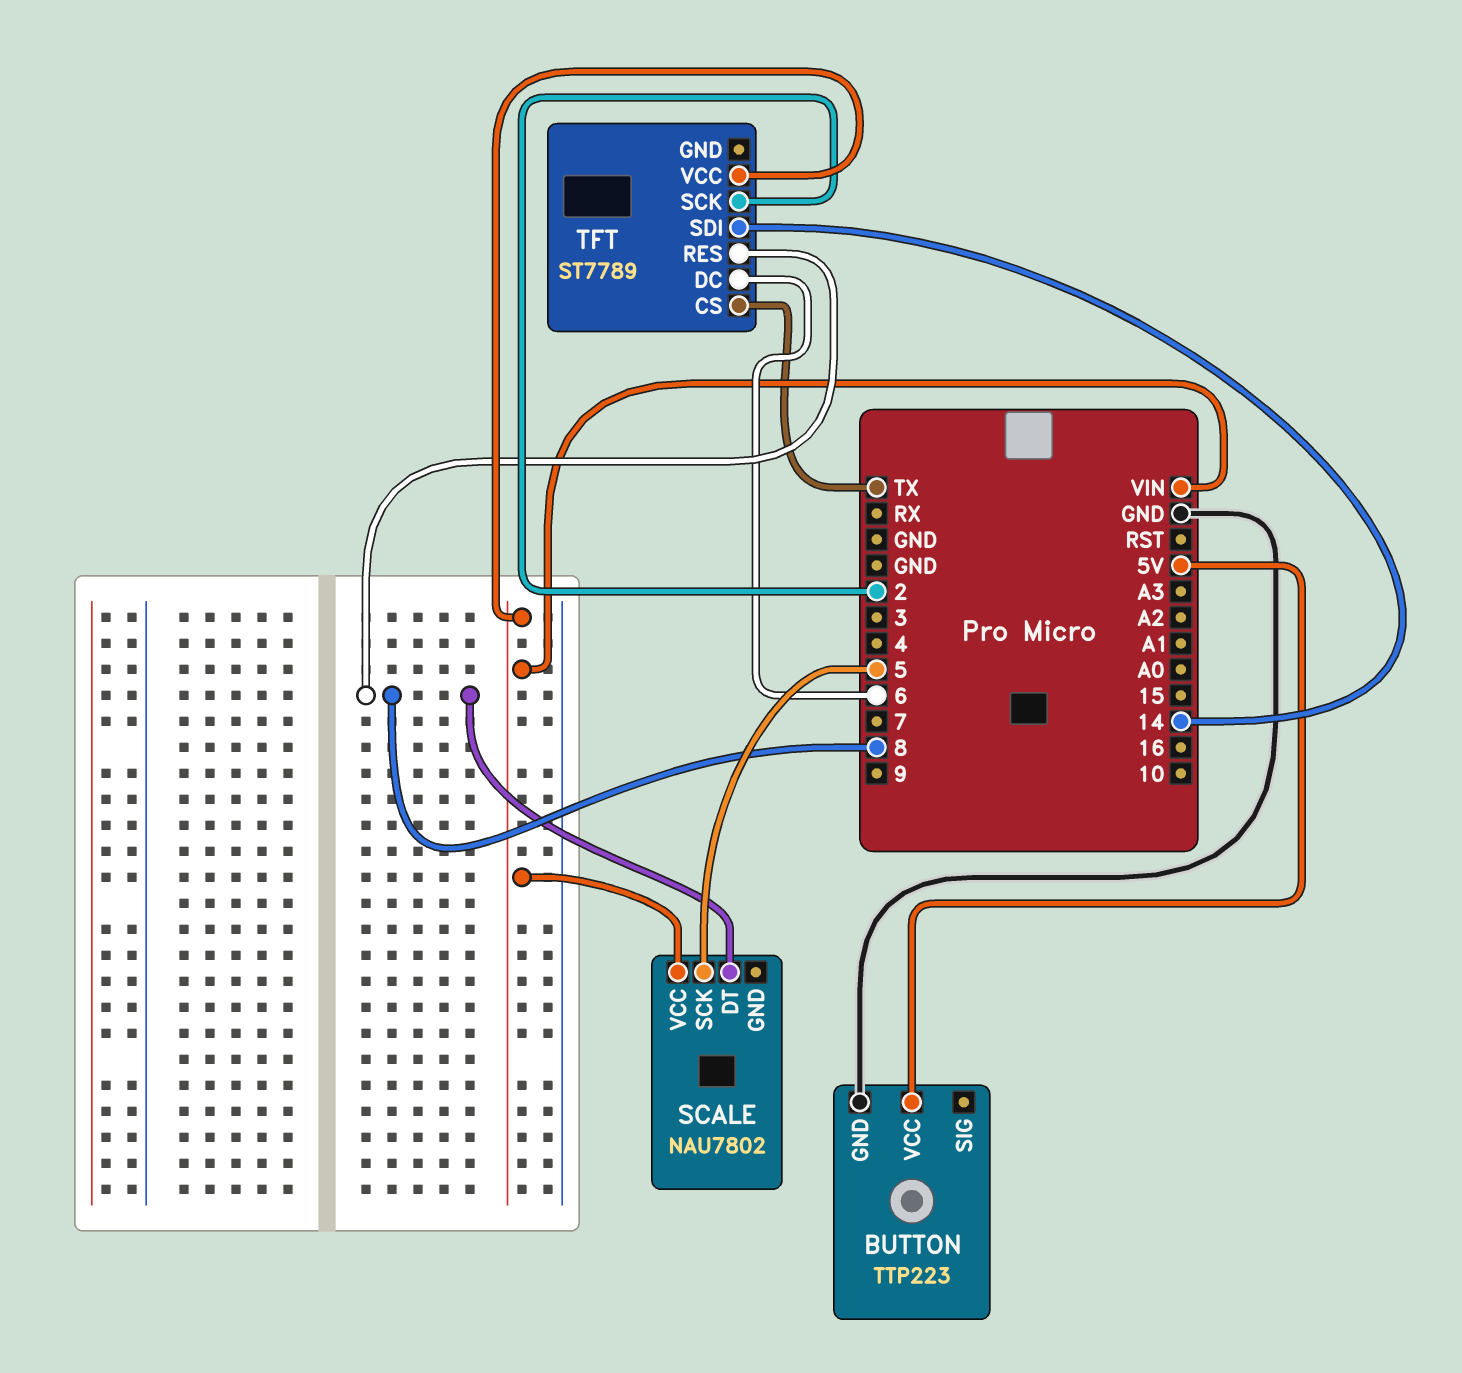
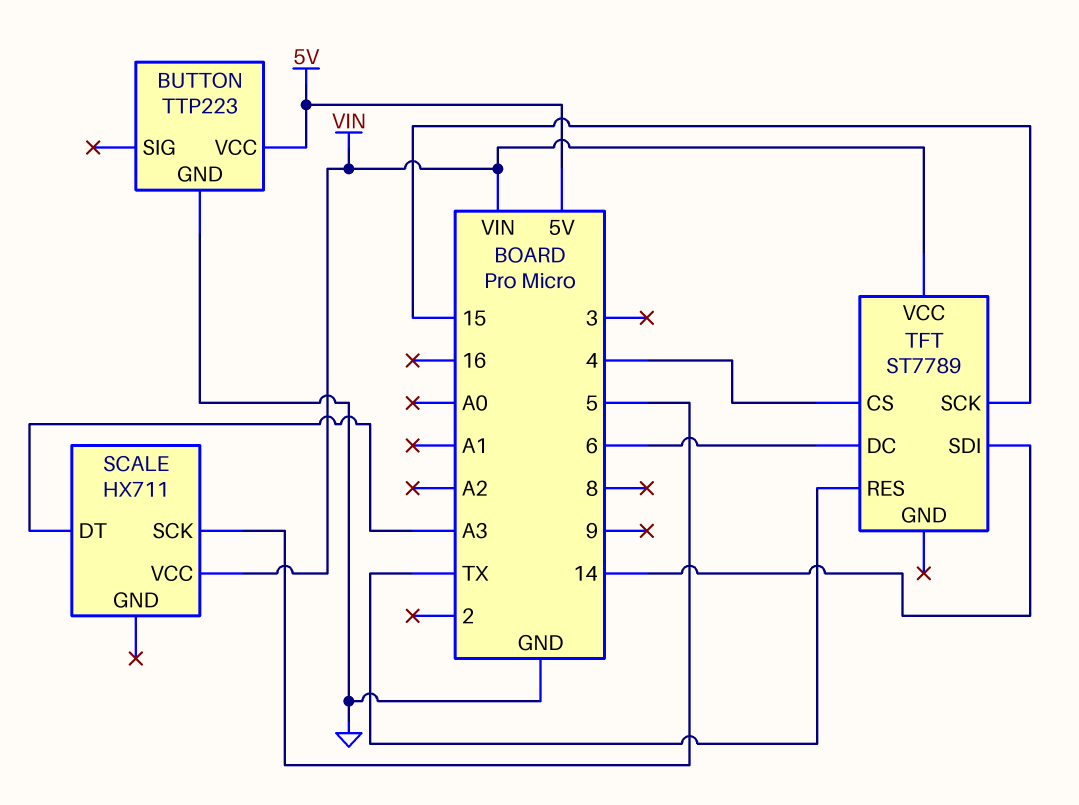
SCALE: NAU7802 -> HX711
SCALE pin DT: 8 -> A3
TFT pin CS: TX -> 4
TFT pin RES: 8 -> TX
TFT pin SCK: 2 -> 15

